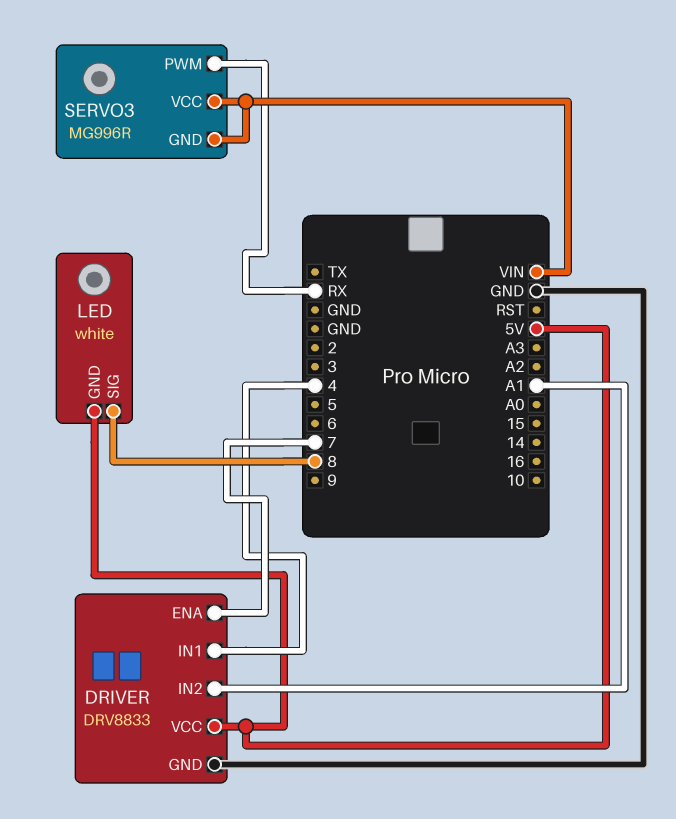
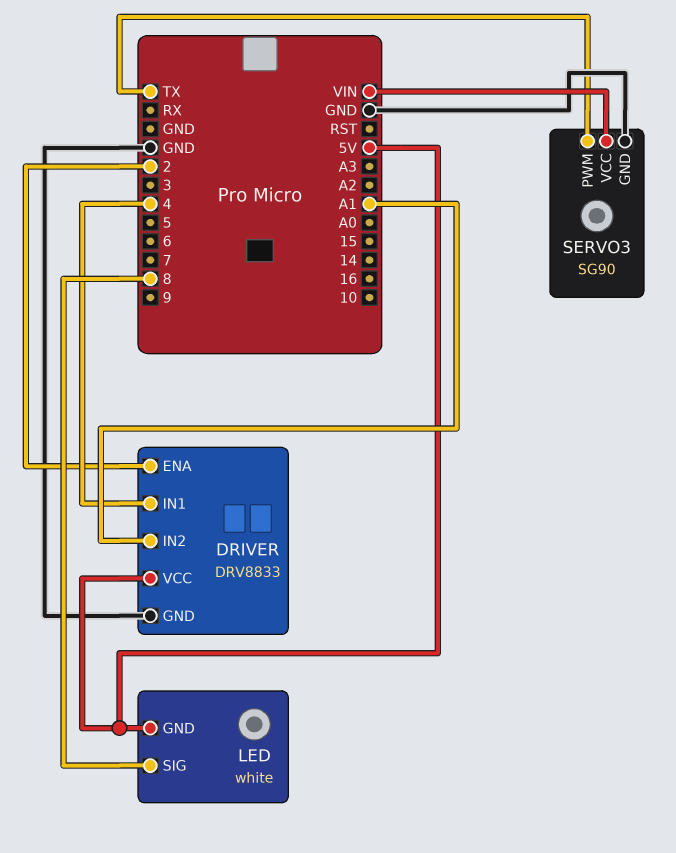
DRIVER pin ENA: 7 -> 2
SERVO3: MG996R -> SG90
SERVO3 pin GND: VIN -> GND
SERVO3 pin PWM: RX -> TX

